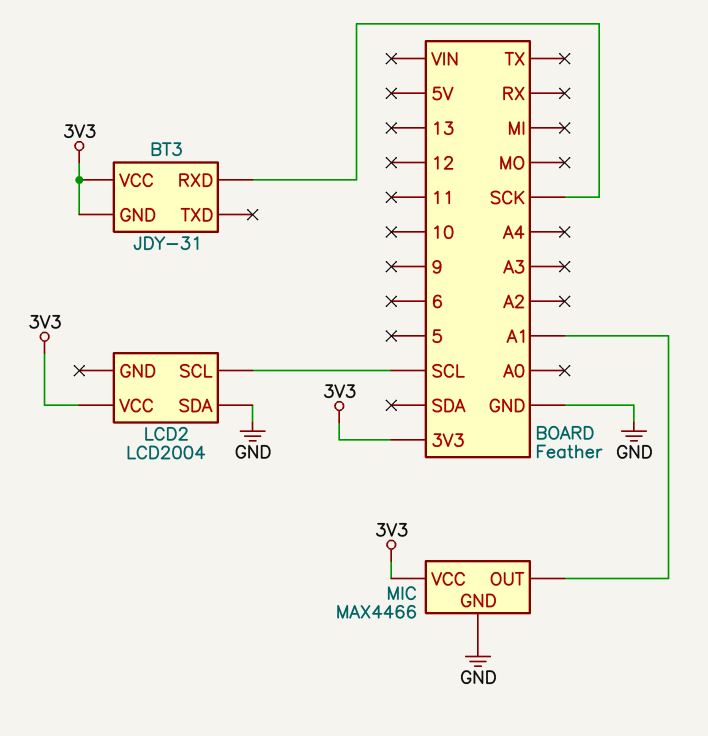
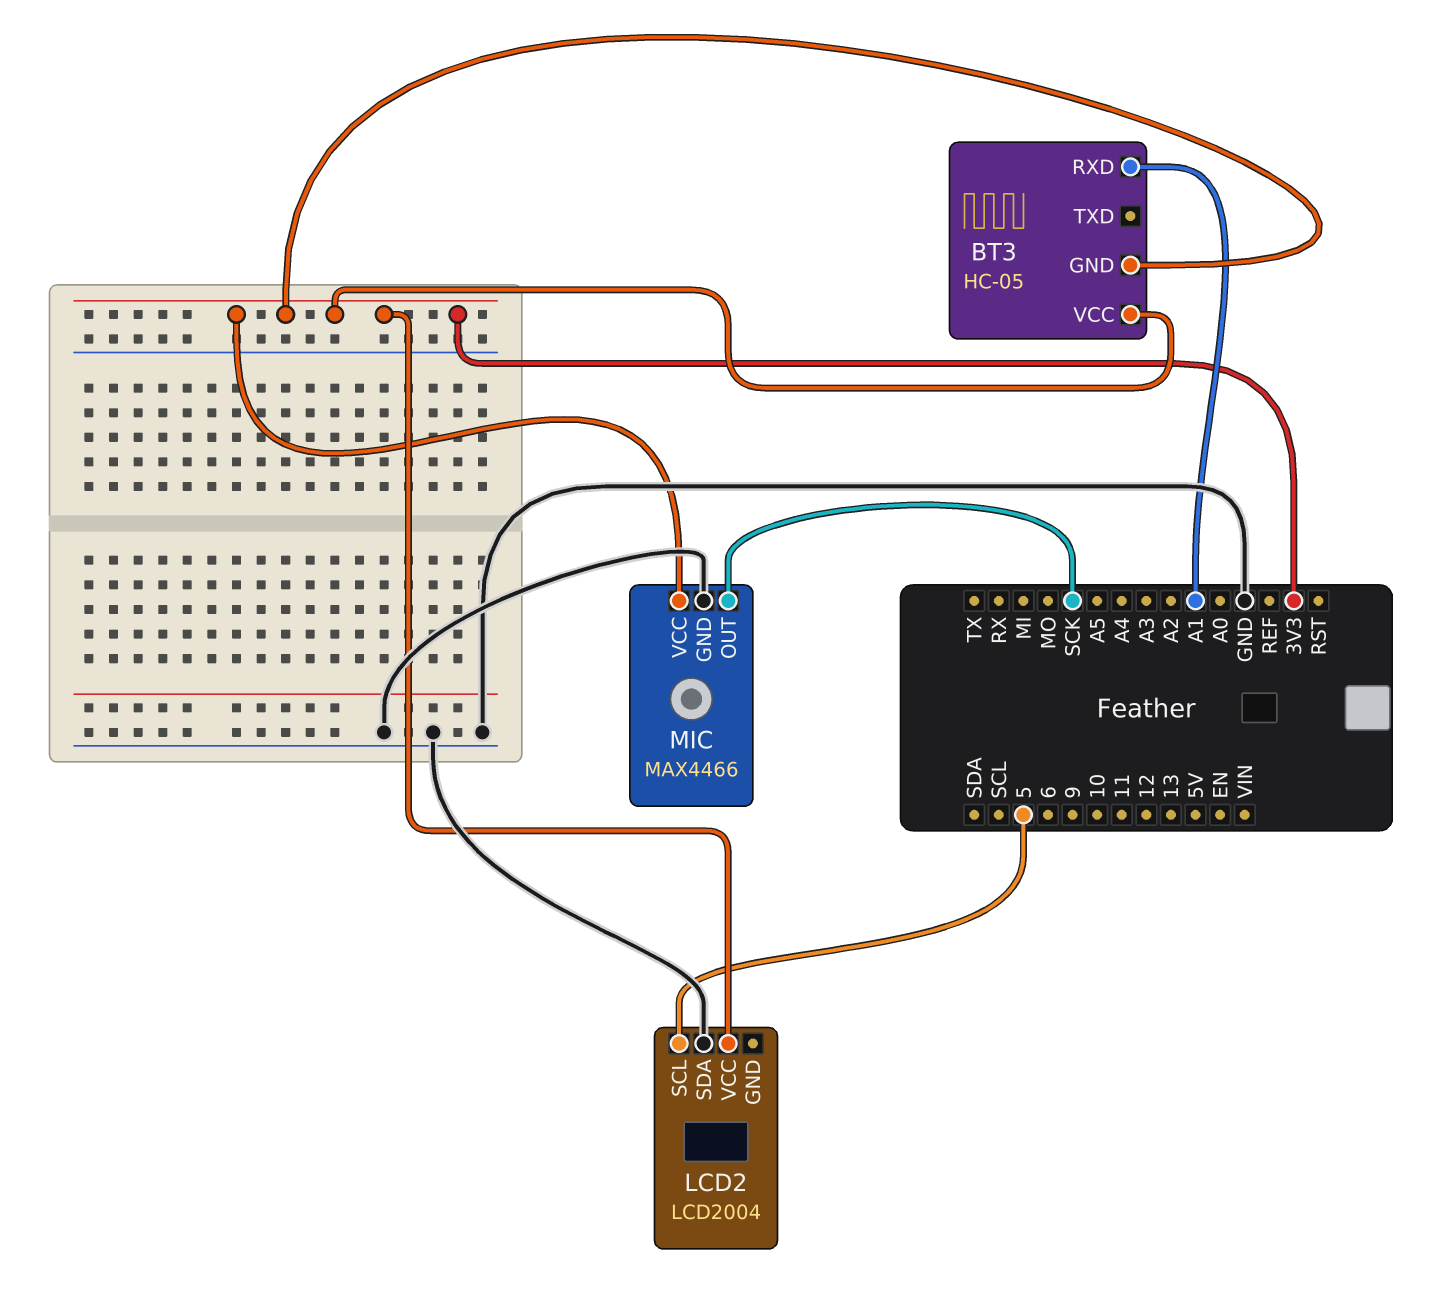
BT3: JDY-31 -> HC-05
BT3 pin RXD: SCK -> A1
LCD2 pin SCL: SCL -> 5
MIC pin OUT: A1 -> SCK

